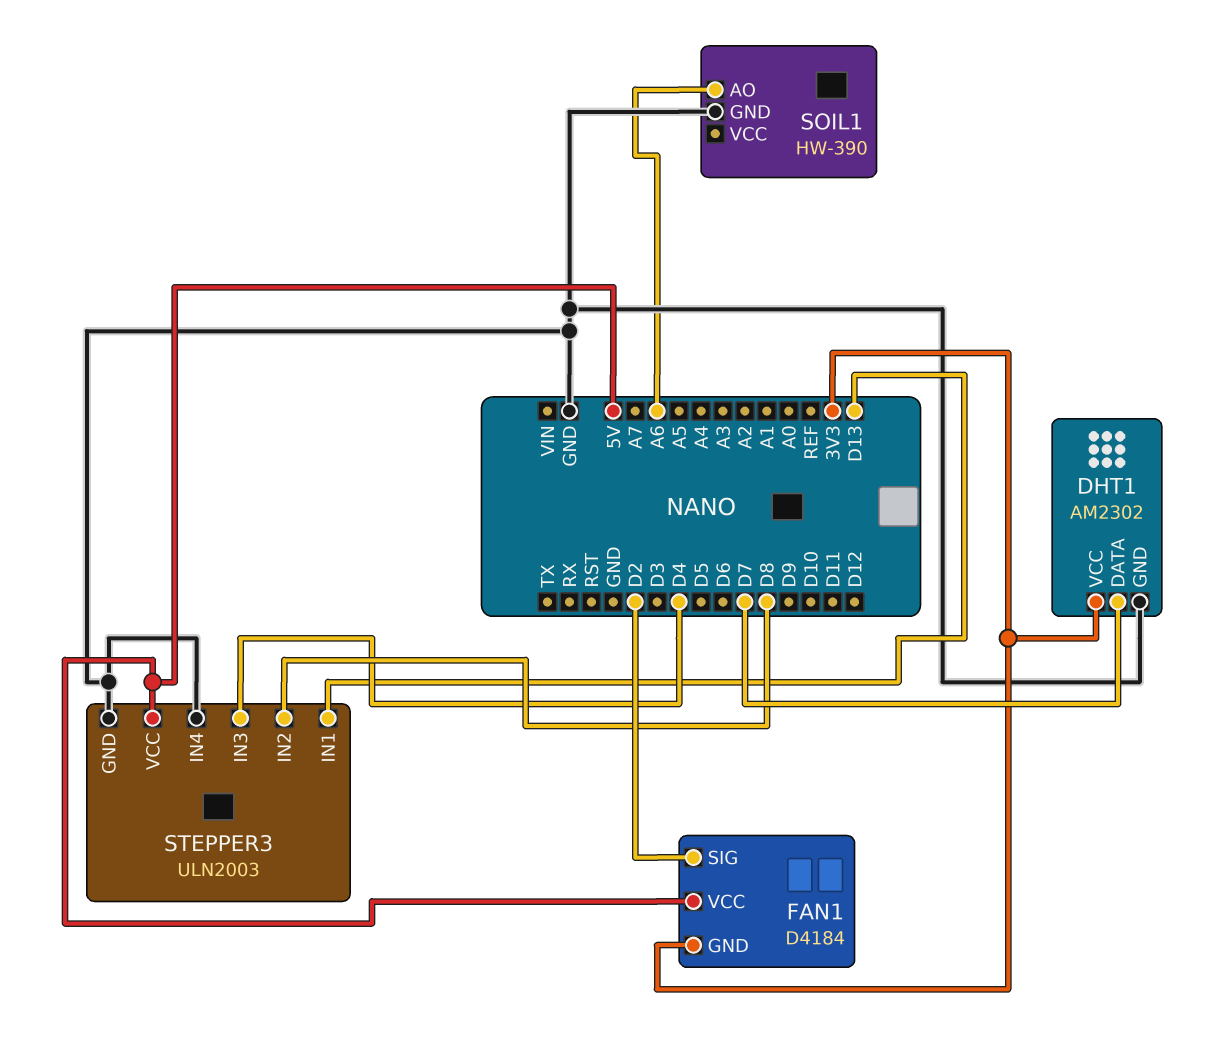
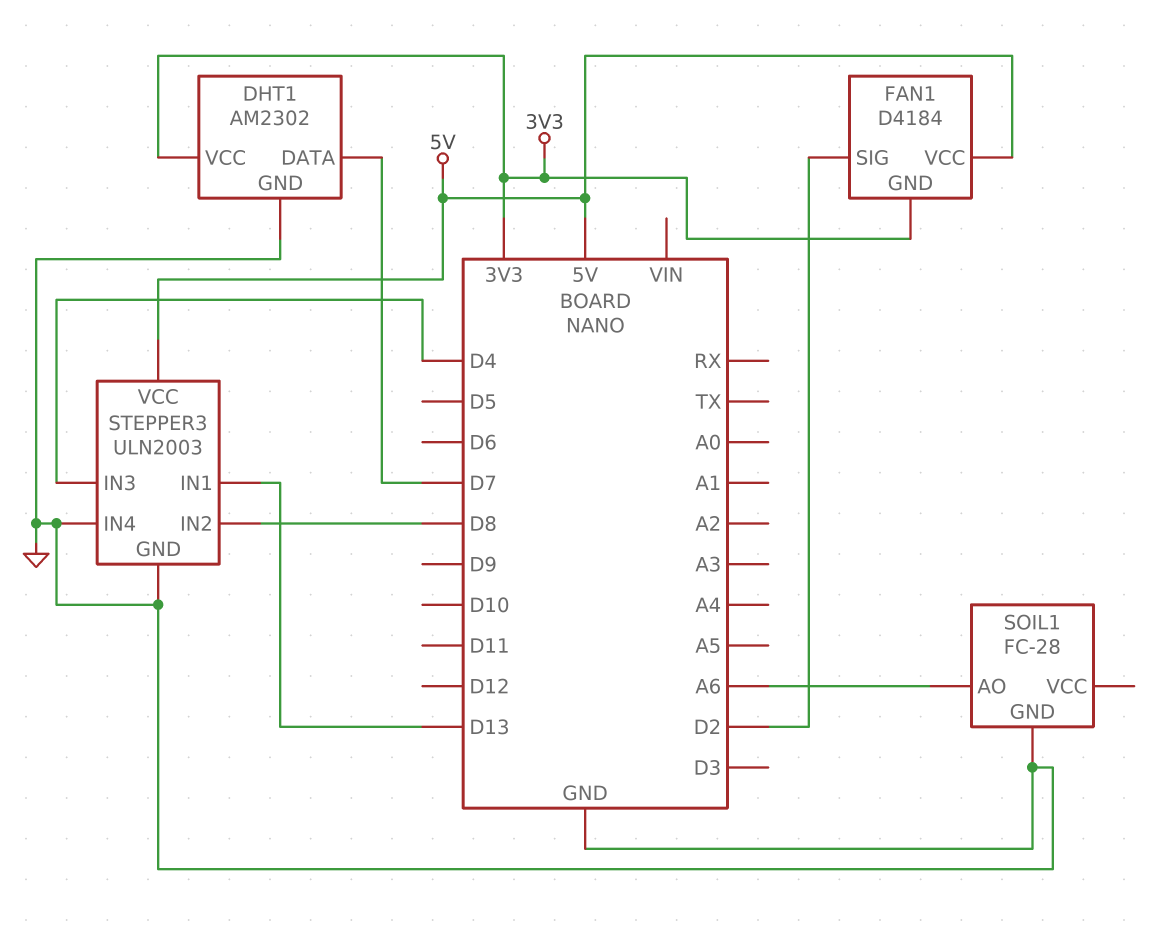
SOIL1: HW-390 -> FC-28

